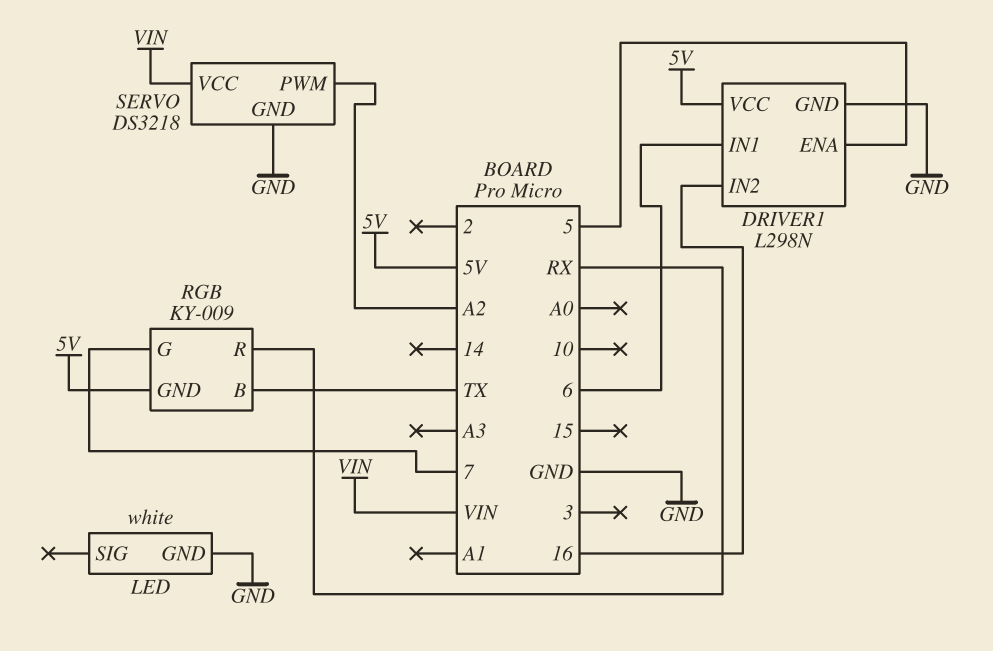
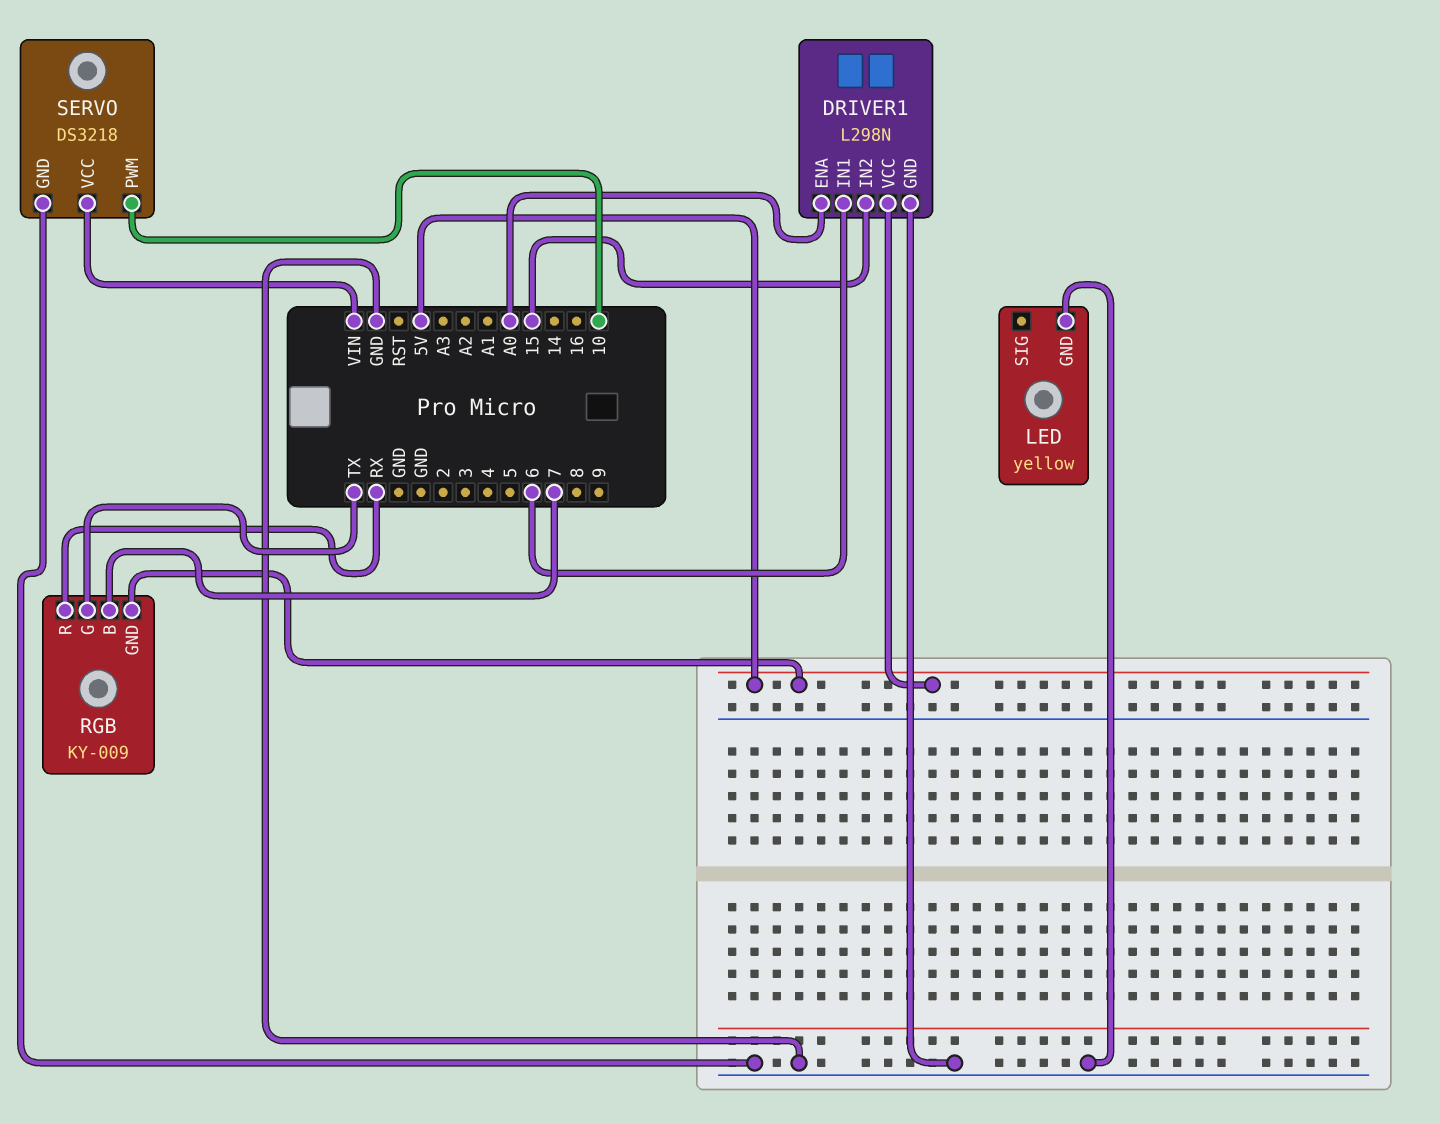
DRIVER1 pin ENA: 5 -> A0
DRIVER1 pin IN2: 16 -> 15
LED: white -> yellow
RGB pin B: TX -> 7
RGB pin G: 7 -> TX
SERVO pin PWM: A2 -> 10

